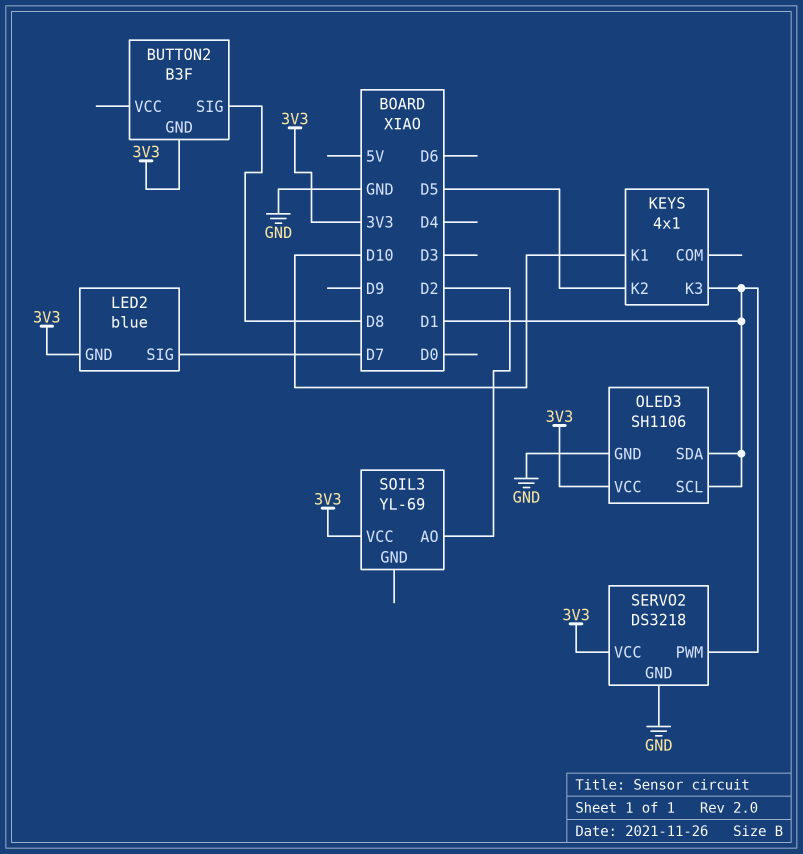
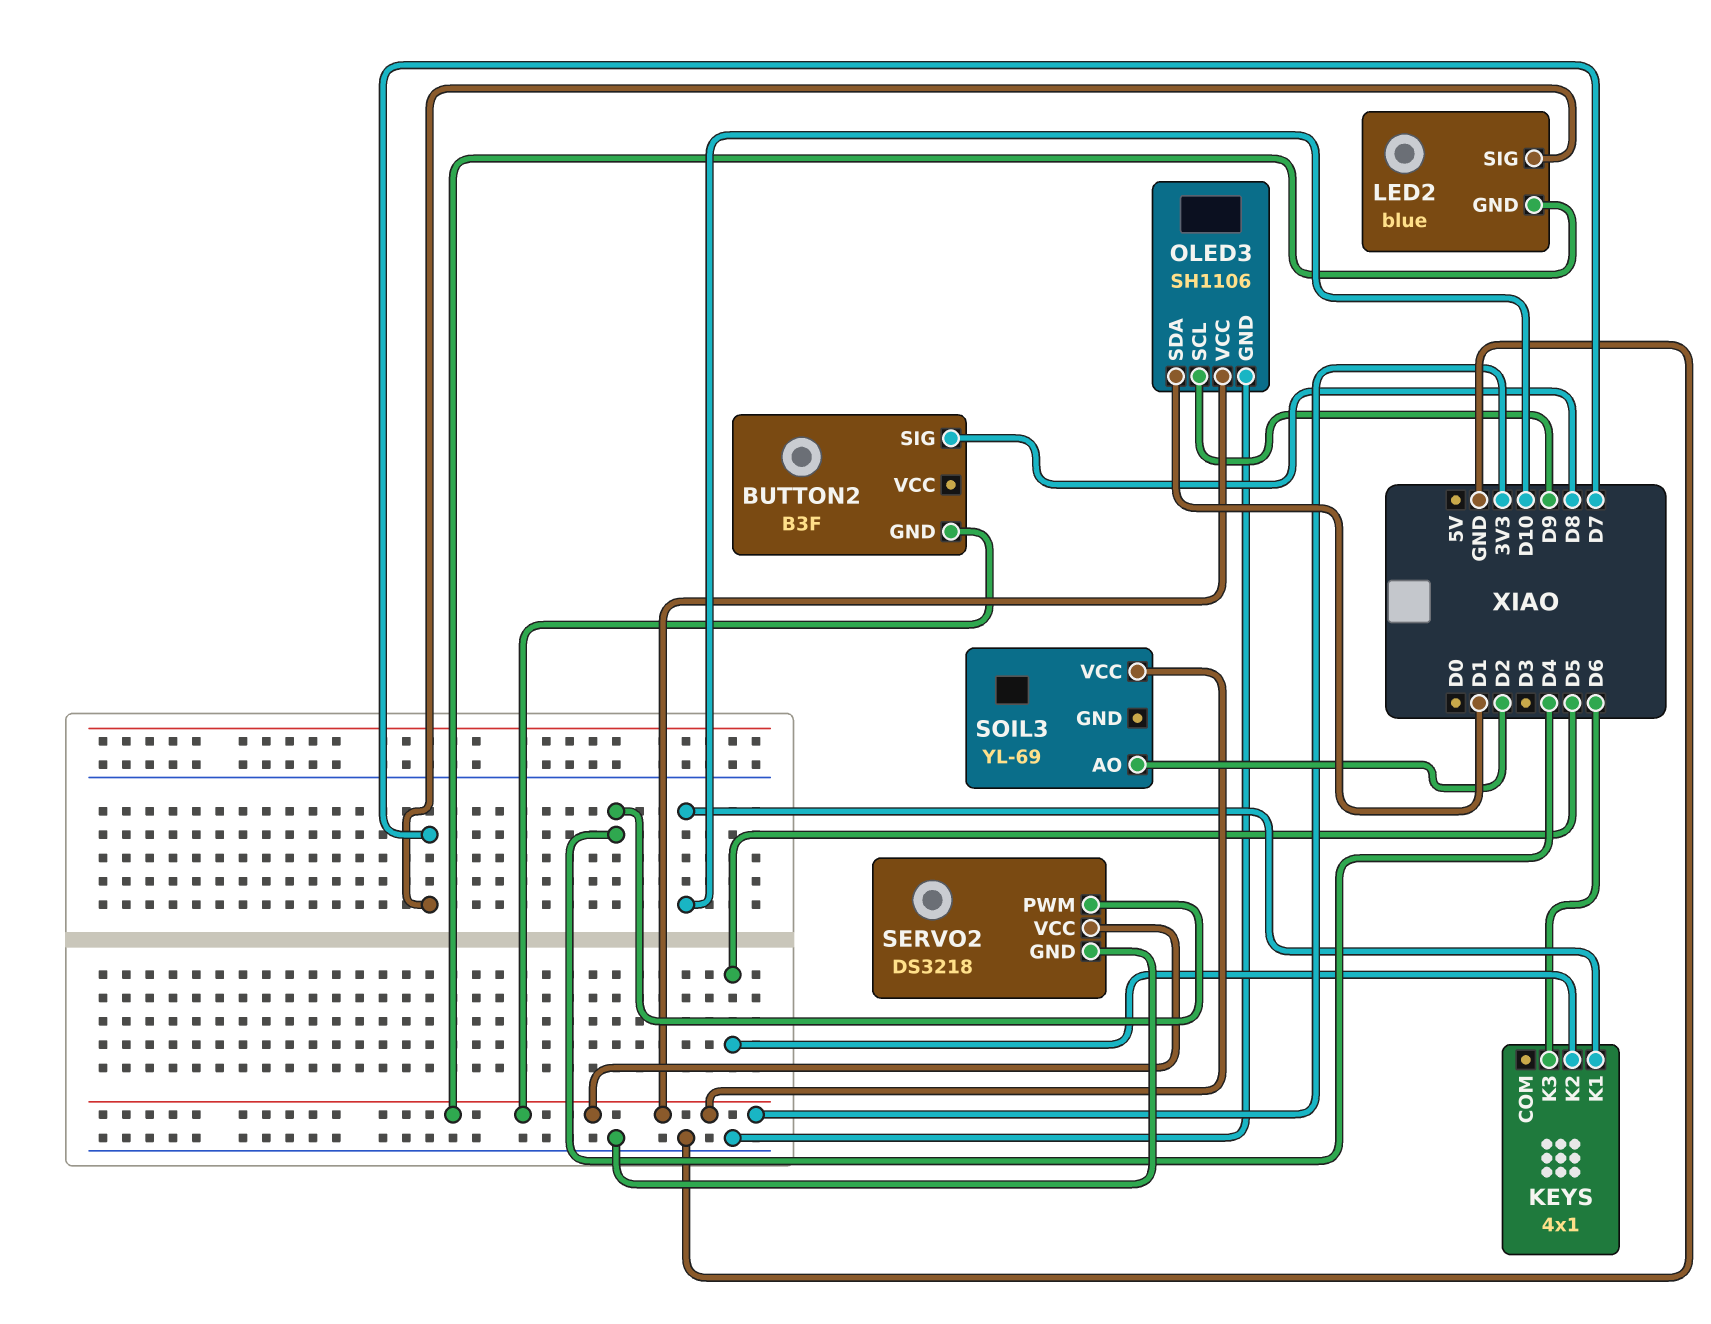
KEYS pin K3: D1 -> D6
OLED3 pin SCL: D1 -> D9
SERVO2 pin PWM: D1 -> D4

